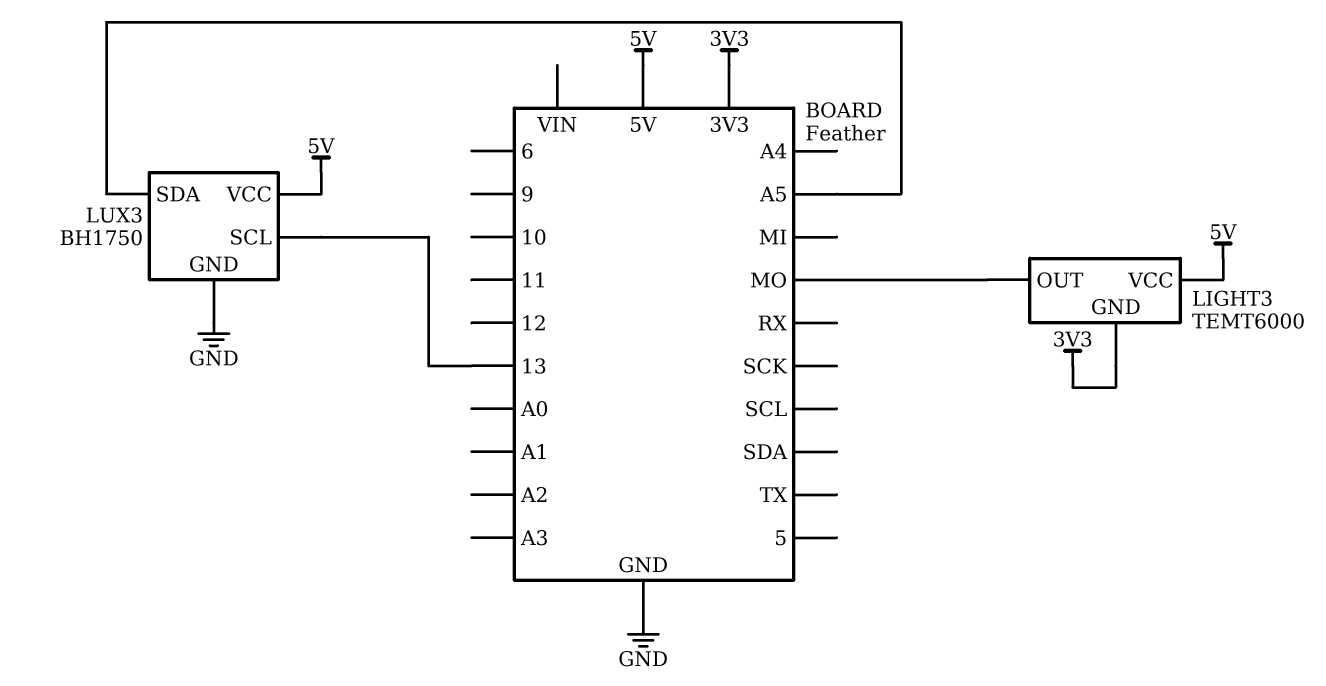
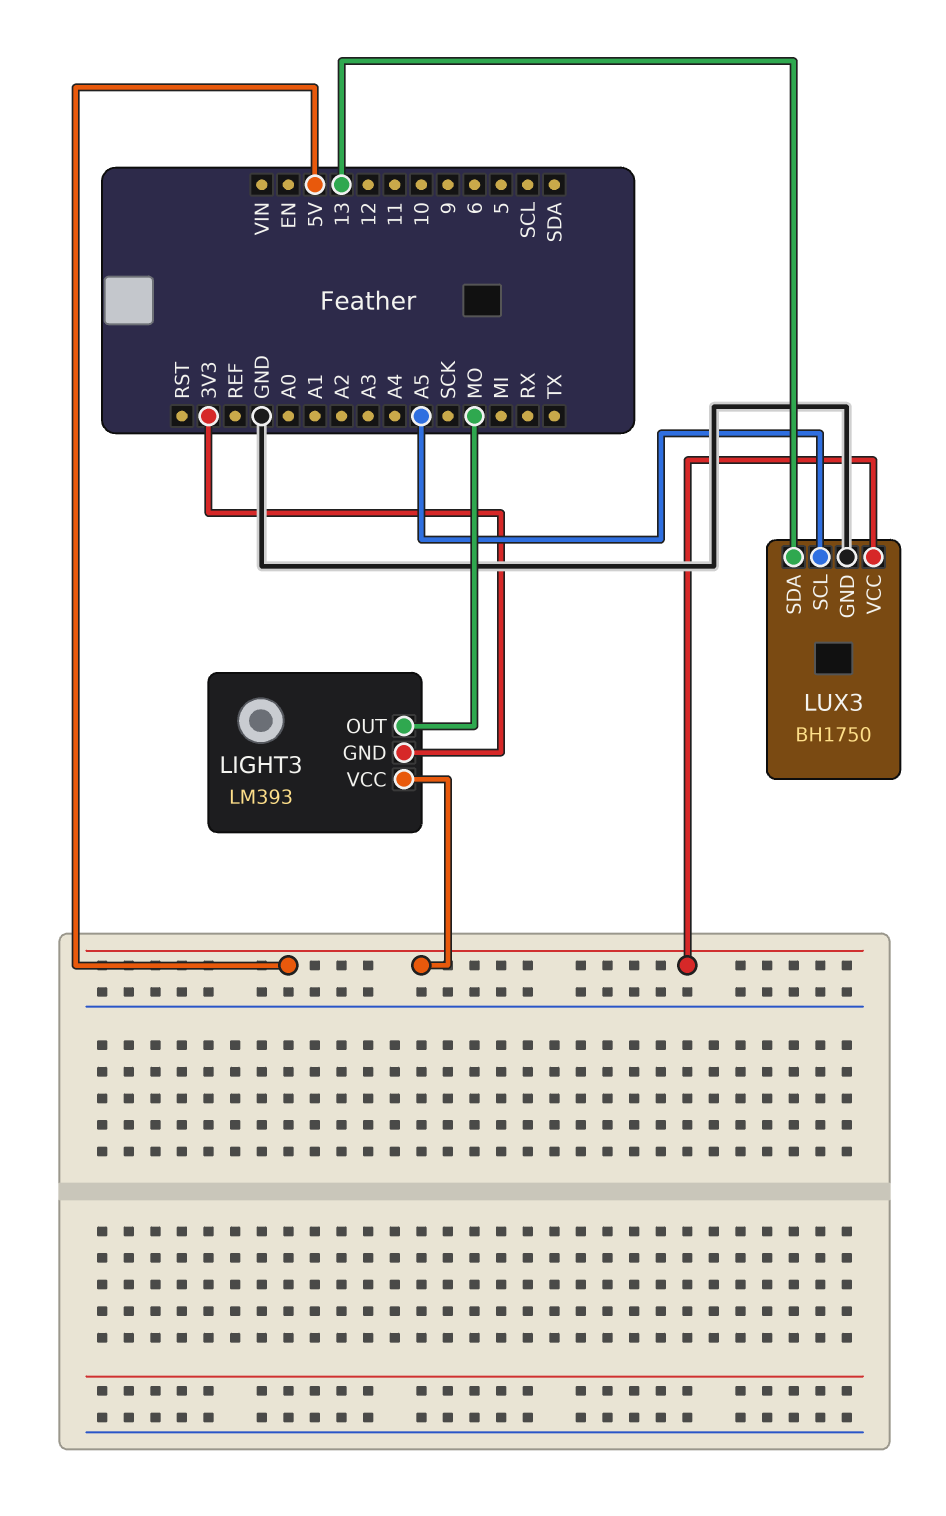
LIGHT3: TEMT6000 -> LM393
LUX3 pin SCL: 13 -> A5
LUX3 pin SDA: A5 -> 13

